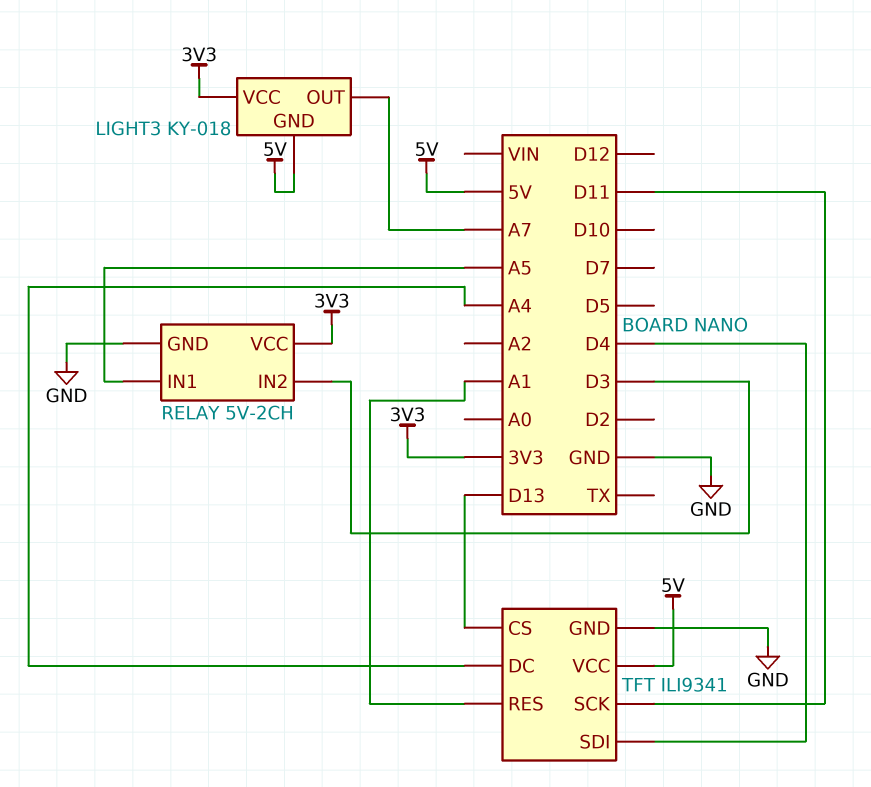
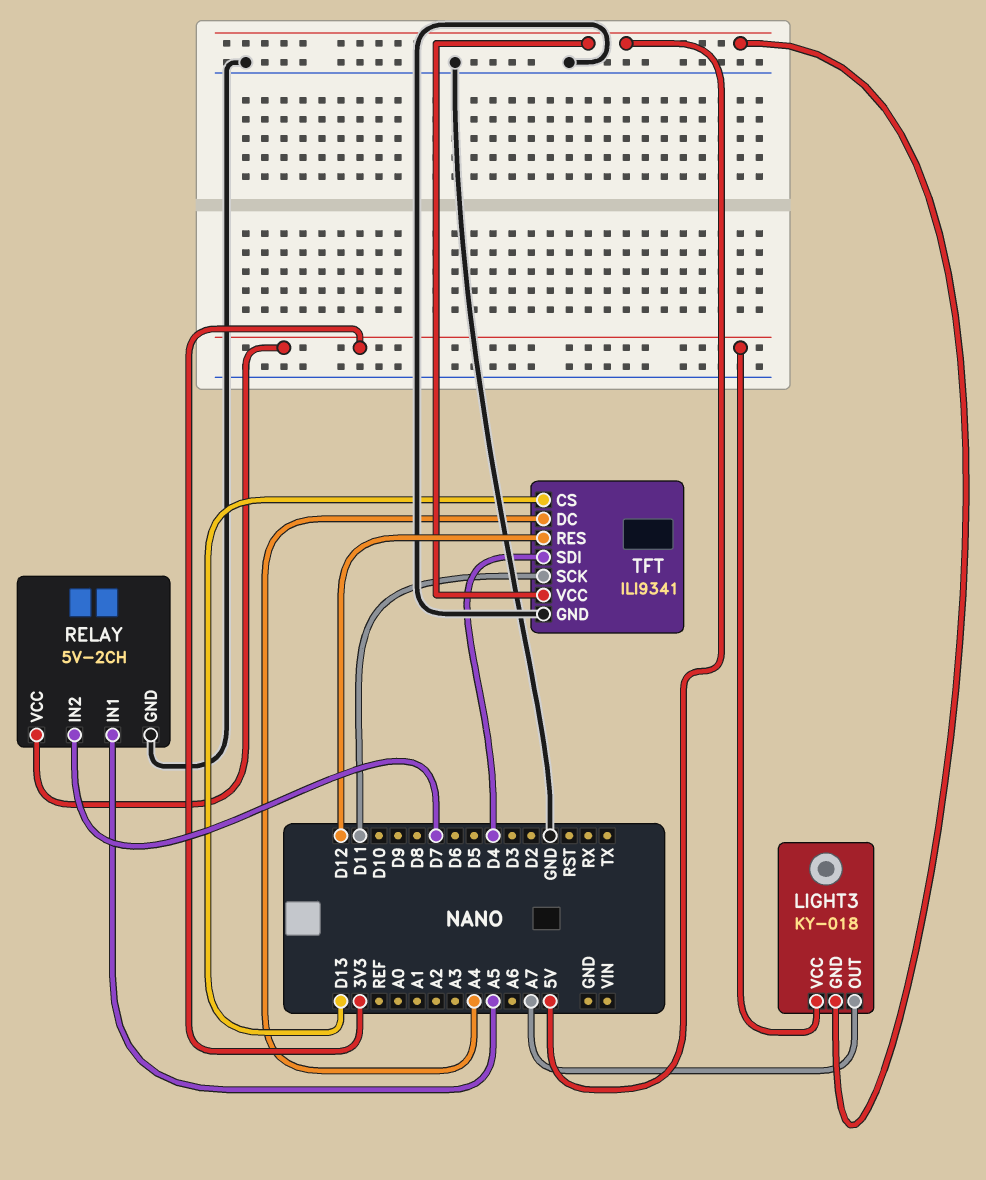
RELAY pin IN2: D3 -> D7
TFT pin RES: A1 -> D12

